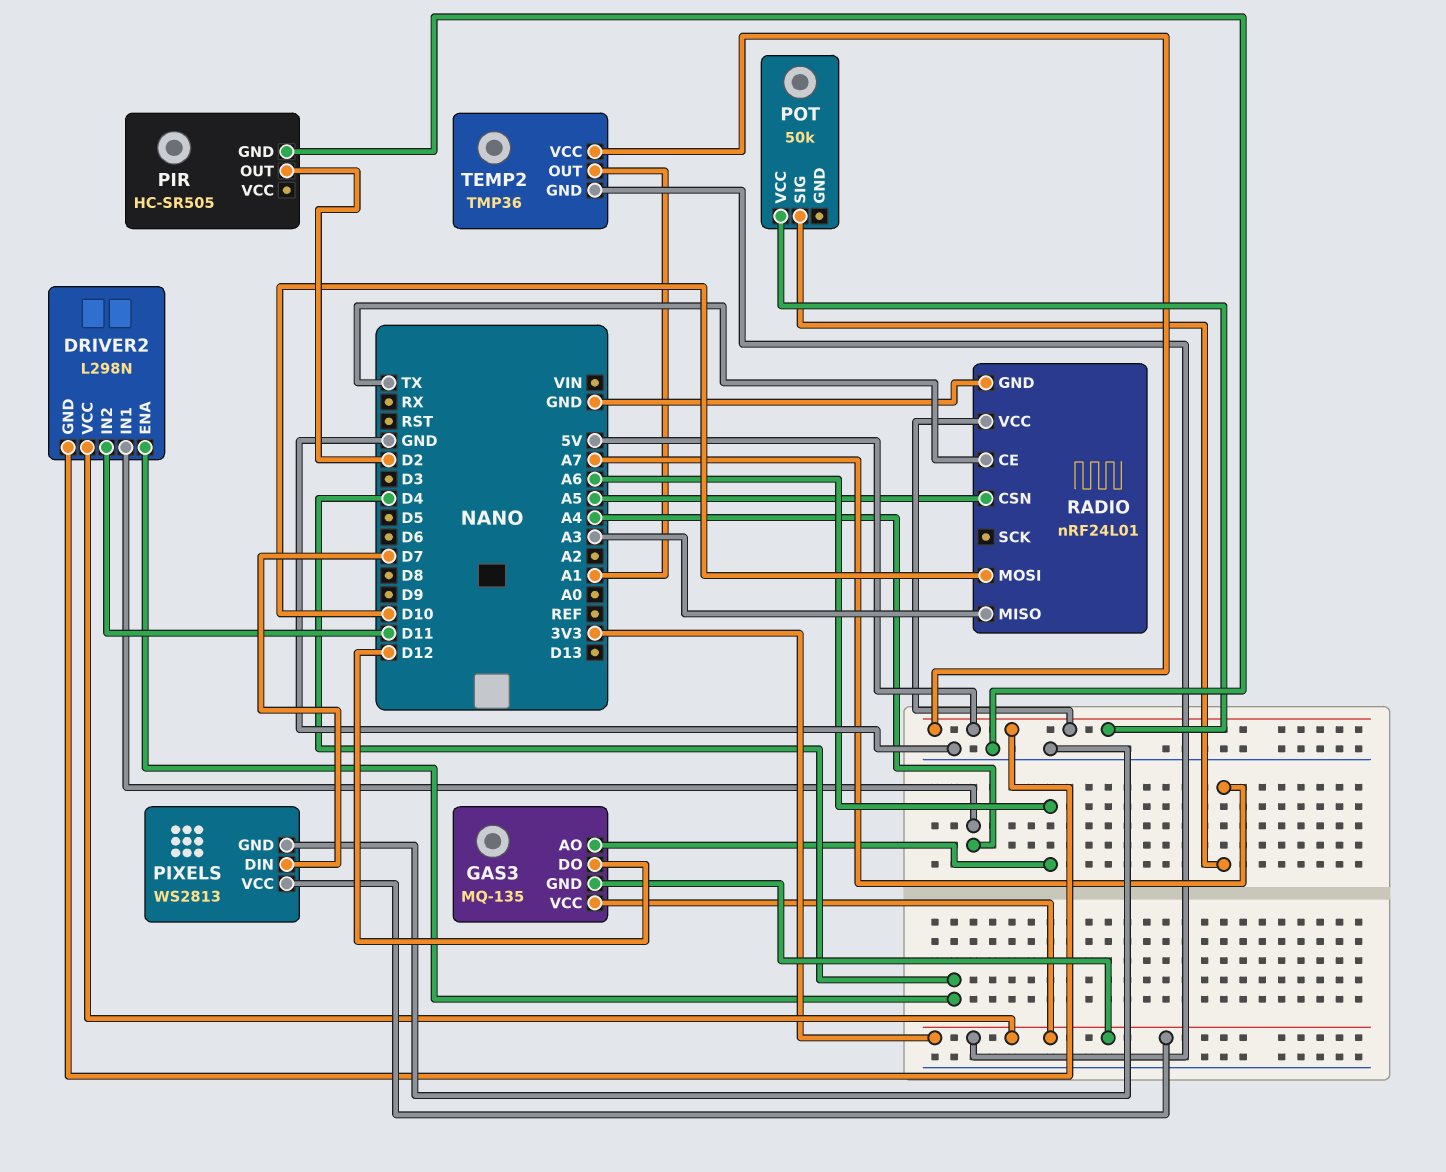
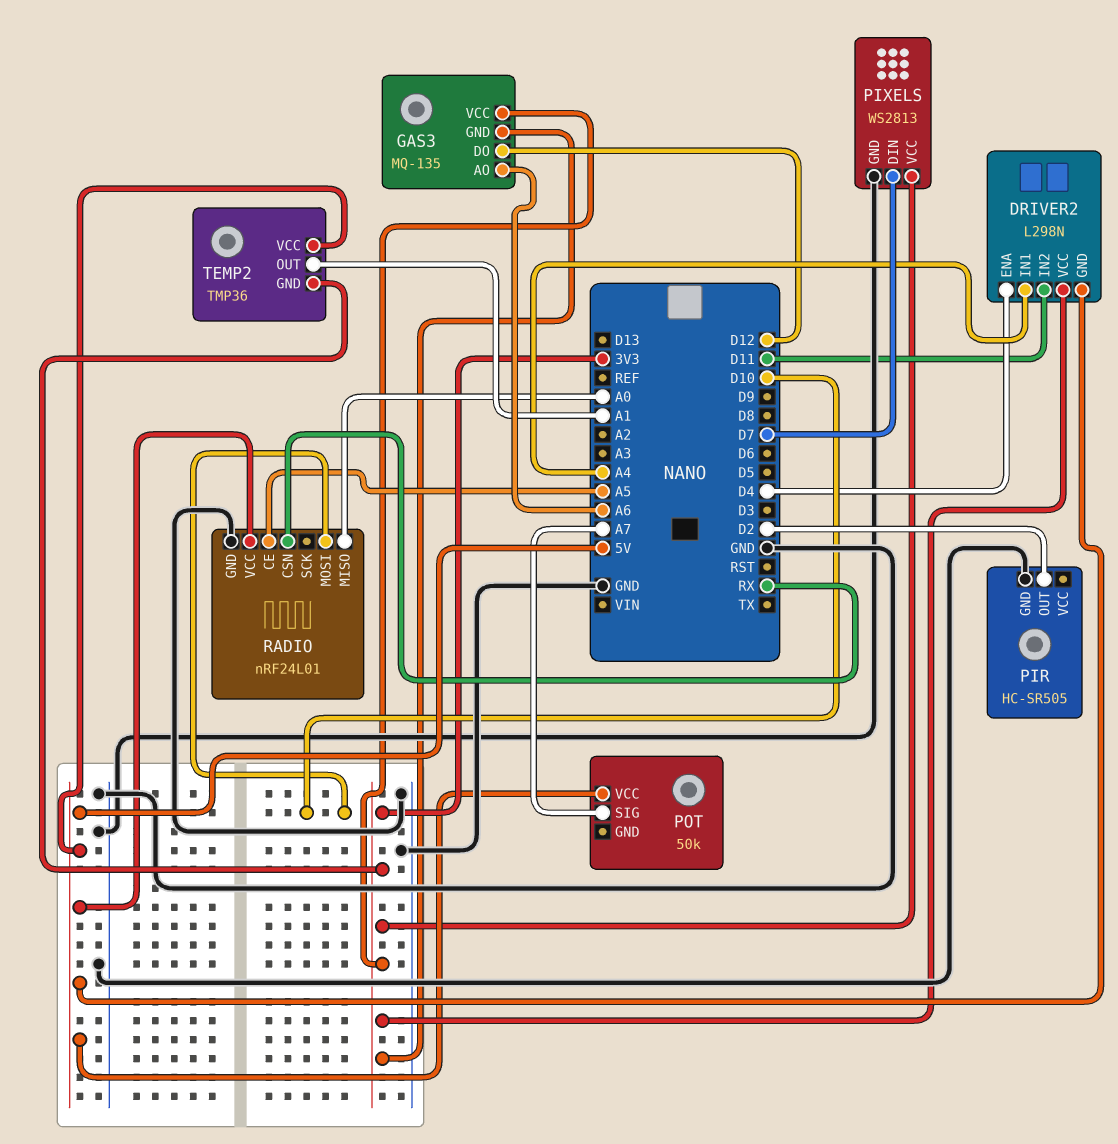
RADIO pin CE: TX -> A5
RADIO pin CSN: A5 -> RX
RADIO pin MISO: A3 -> A0

